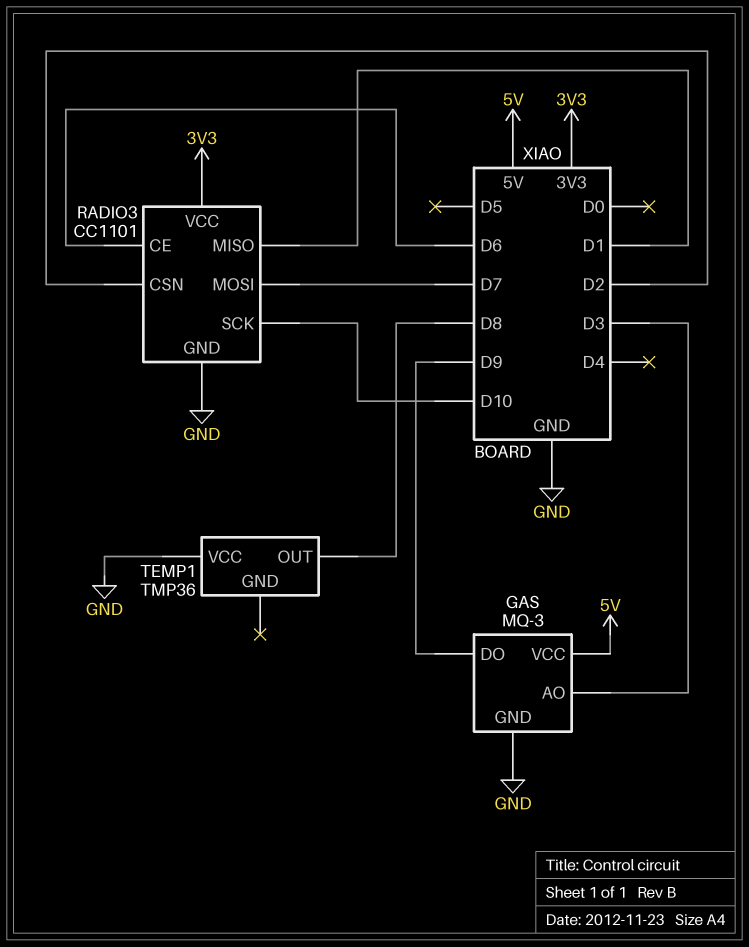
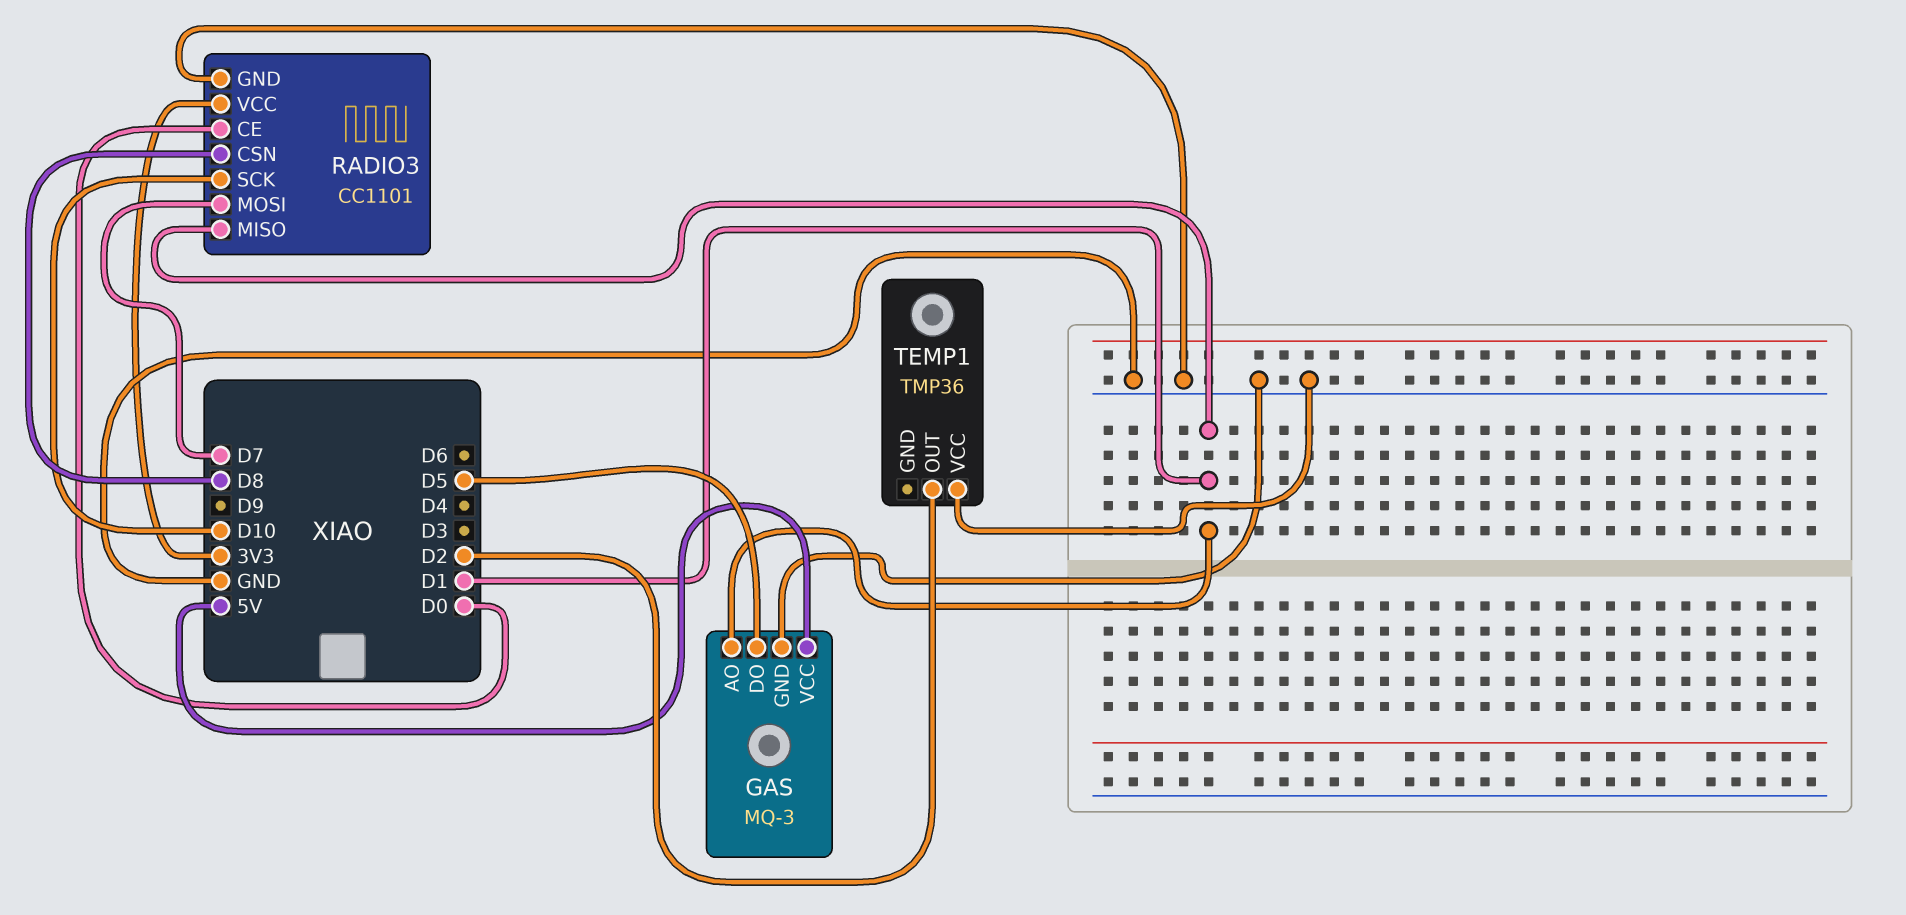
GAS pin AO: D3 -> D1
GAS pin DO: D9 -> D5
RADIO3 pin CE: D6 -> D0
RADIO3 pin CSN: D2 -> D8
TEMP1 pin OUT: D8 -> D2

